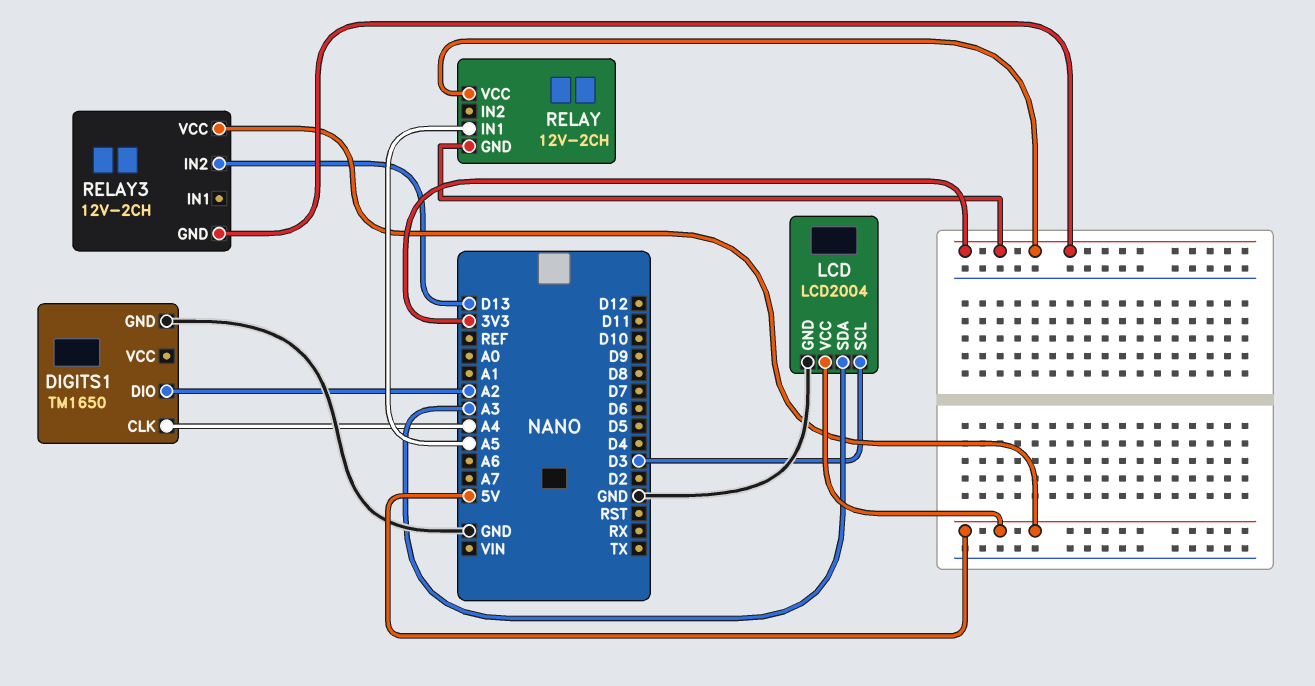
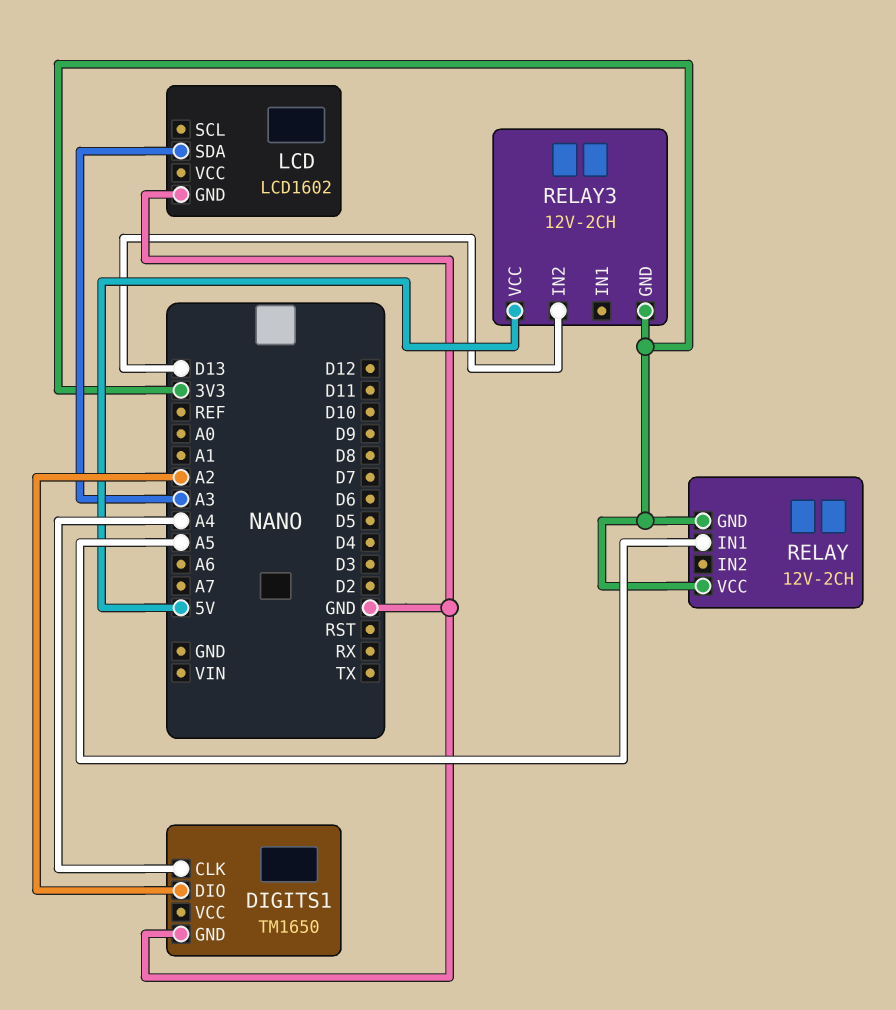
LCD: LCD2004 -> LCD1602
LCD pin SCL: D3 -> none
LCD pin VCC: 5V -> none

